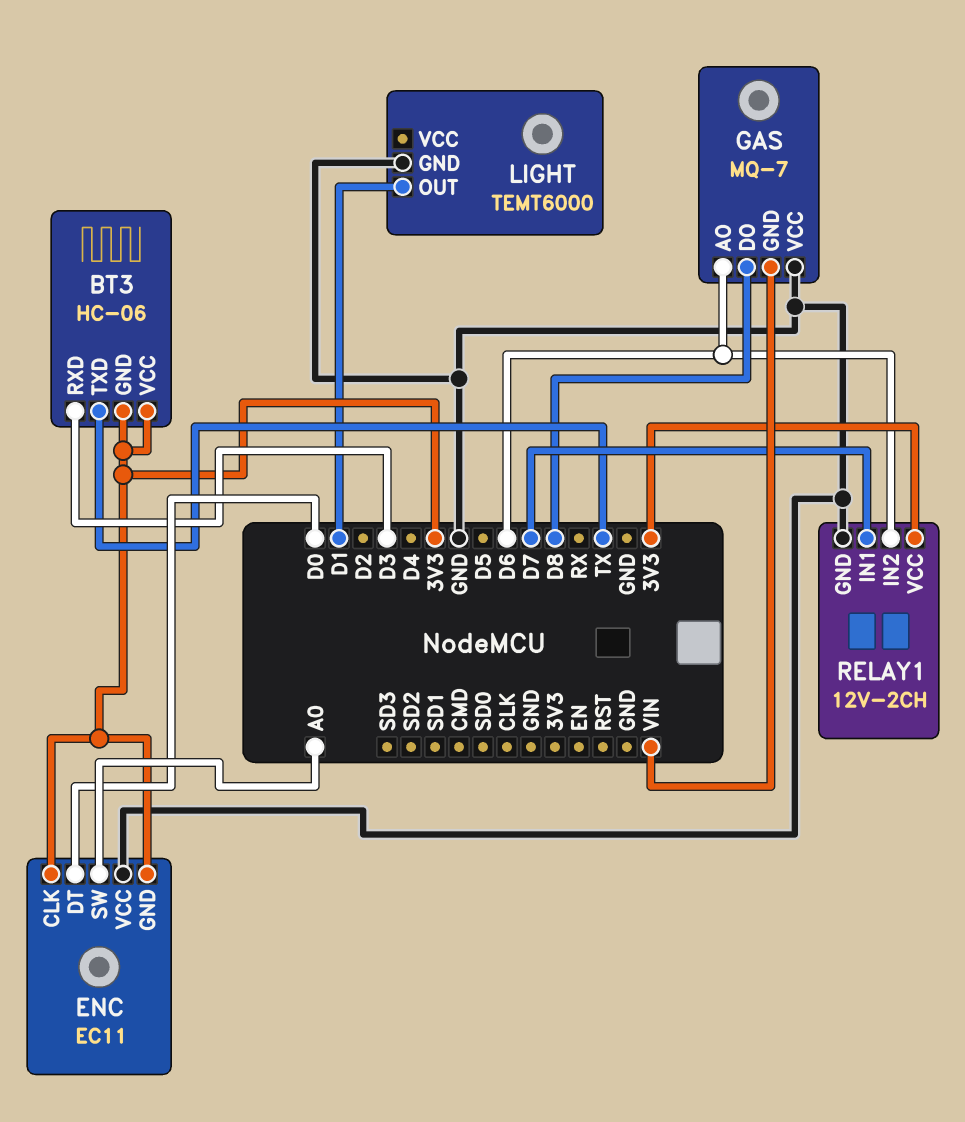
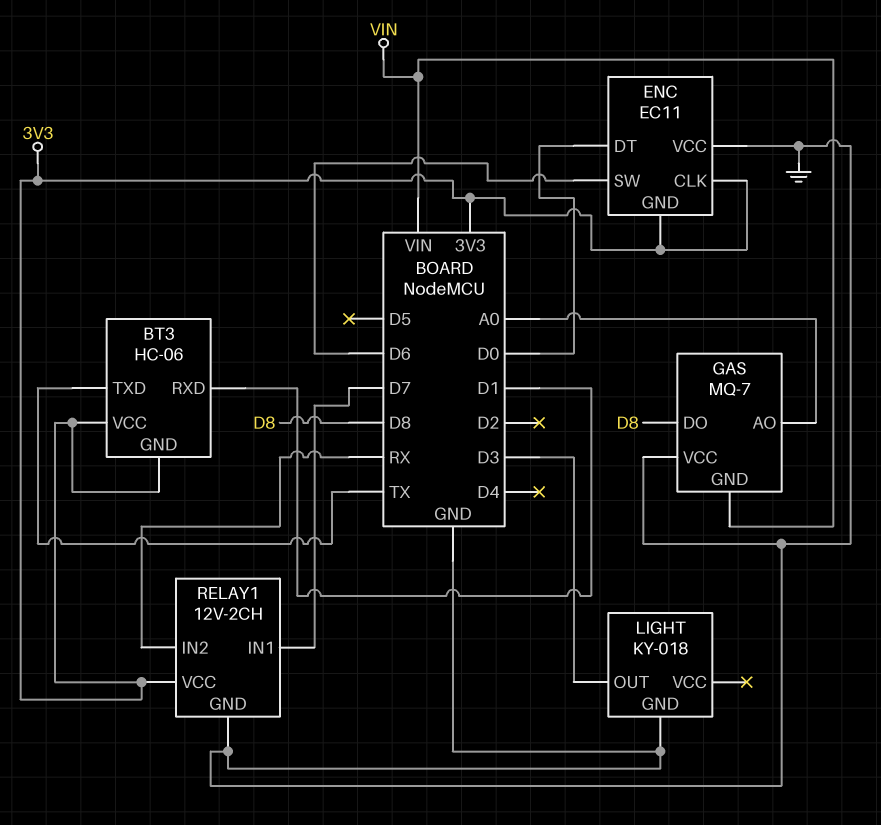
BT3 pin RXD: D3 -> D1
ENC pin SW: A0 -> D6
GAS pin AO: D6 -> A0
LIGHT: TEMT6000 -> KY-018
LIGHT pin OUT: D1 -> D3
RELAY1 pin IN2: D6 -> RX

